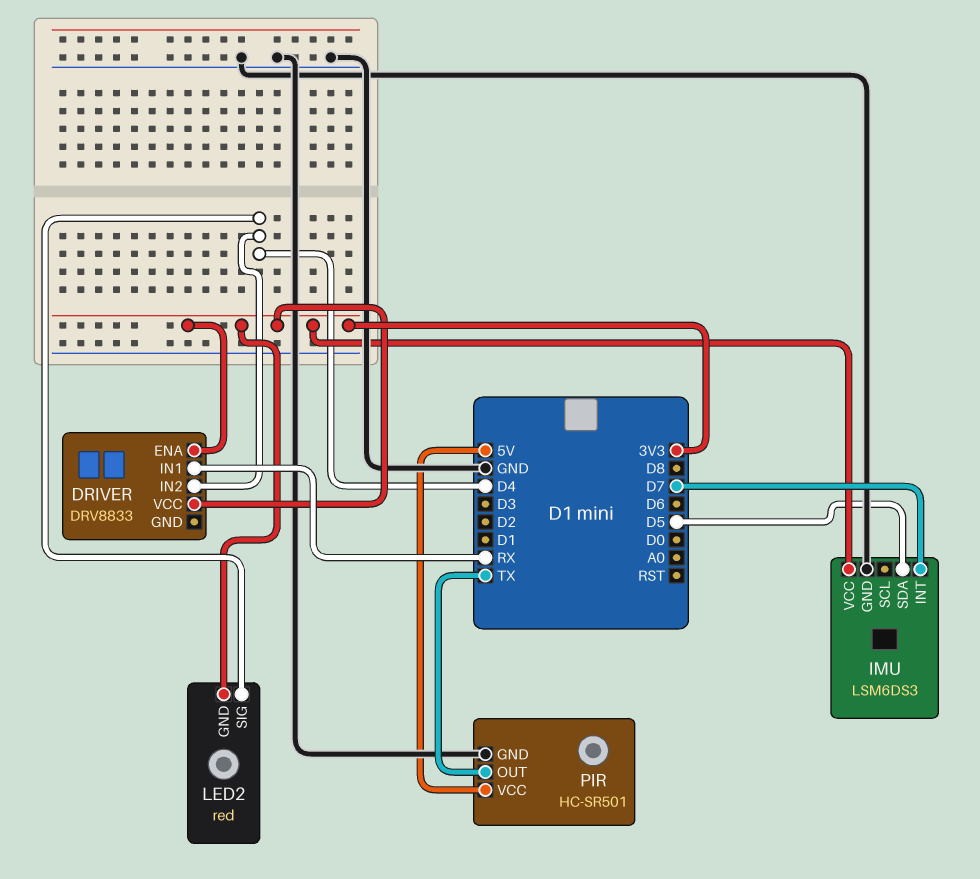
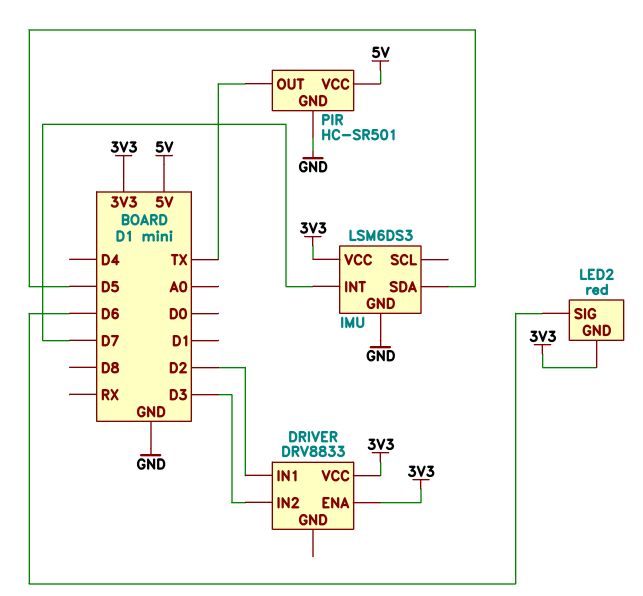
DRIVER pin IN1: RX -> D2
DRIVER pin IN2: D4 -> D3
LED2 pin SIG: D4 -> D6

